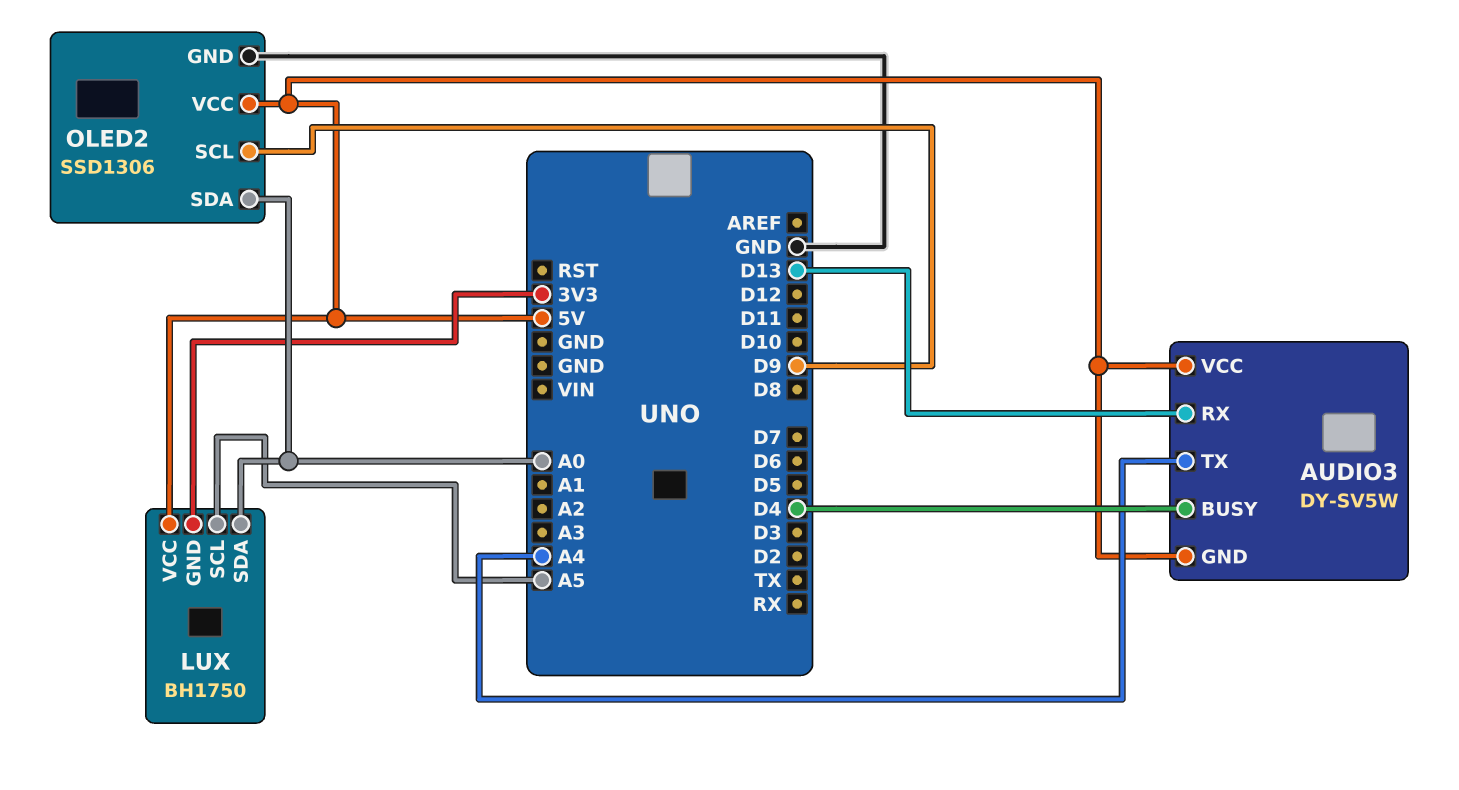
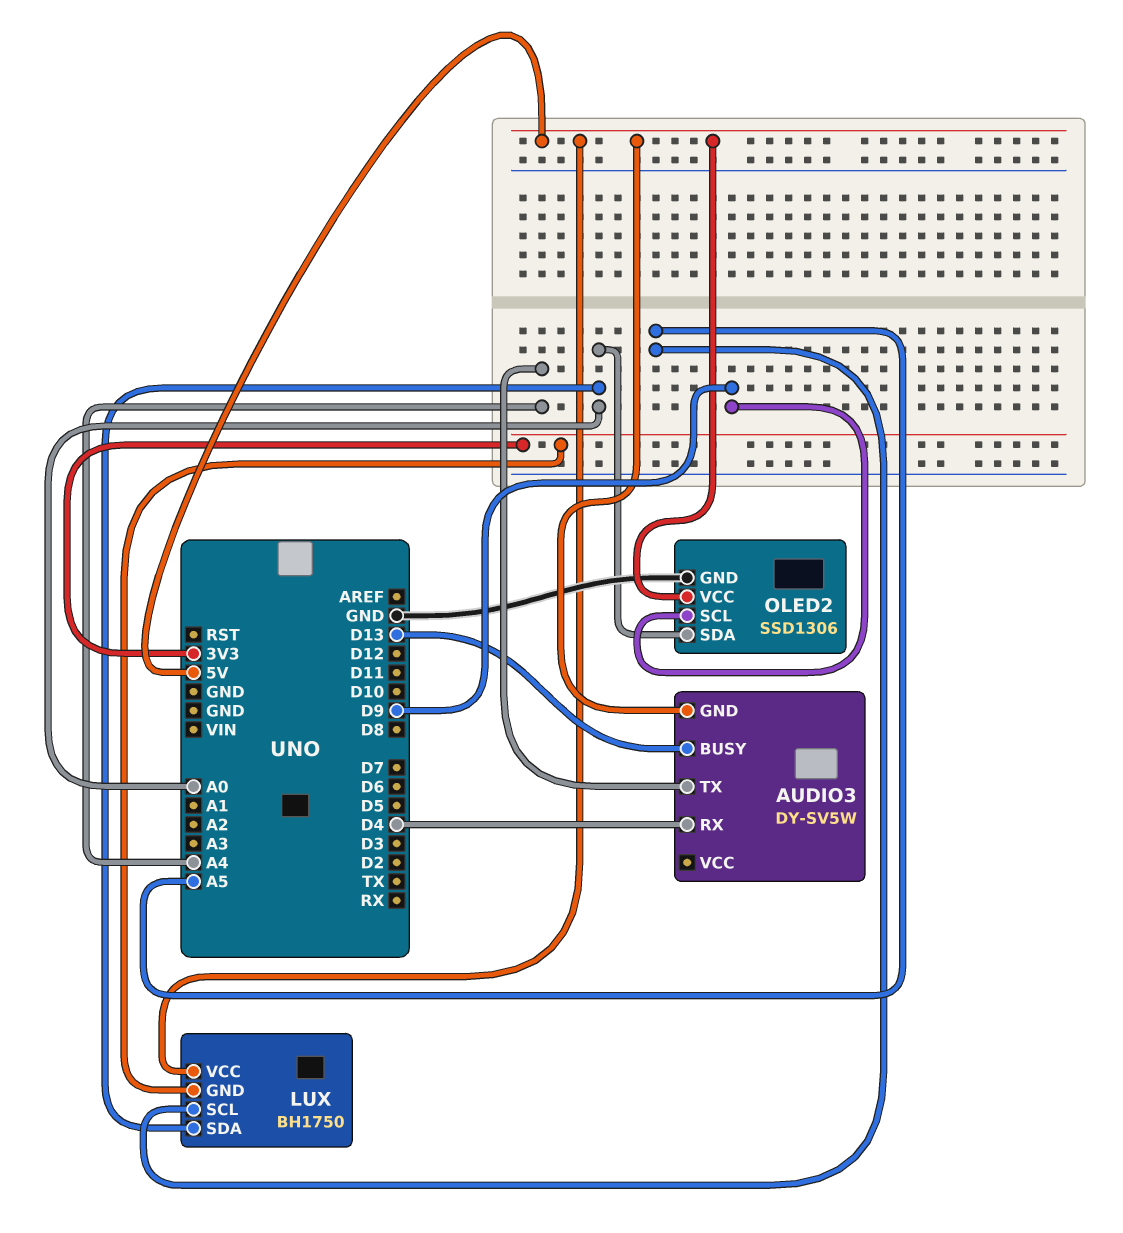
AUDIO3 pin BUSY: D4 -> D13
AUDIO3 pin RX: D13 -> D4
AUDIO3 pin VCC: 5V -> none

